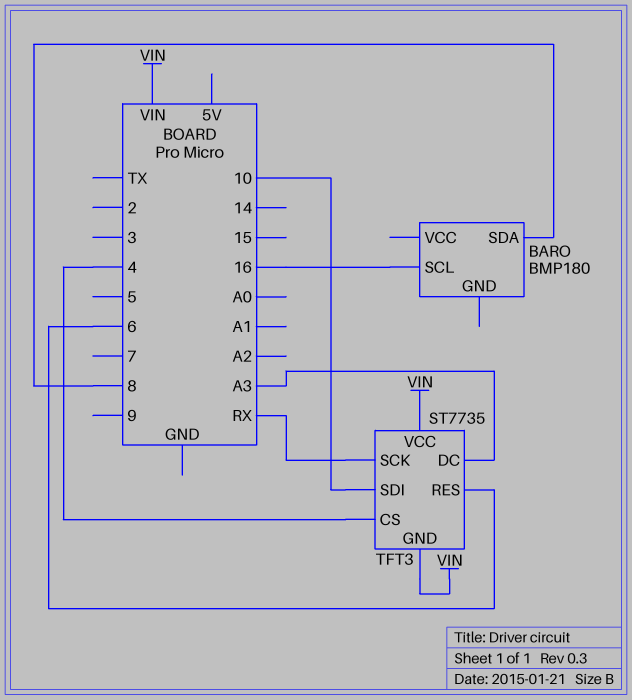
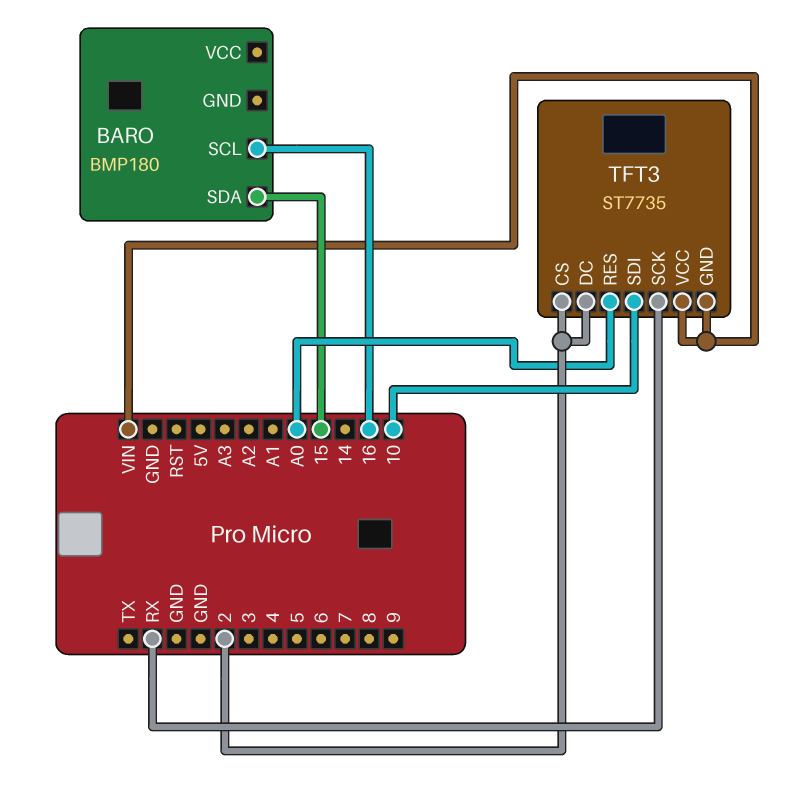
BARO pin SDA: 8 -> 15
TFT3 pin CS: 4 -> 2
TFT3 pin DC: A3 -> 2
TFT3 pin RES: 6 -> A0

